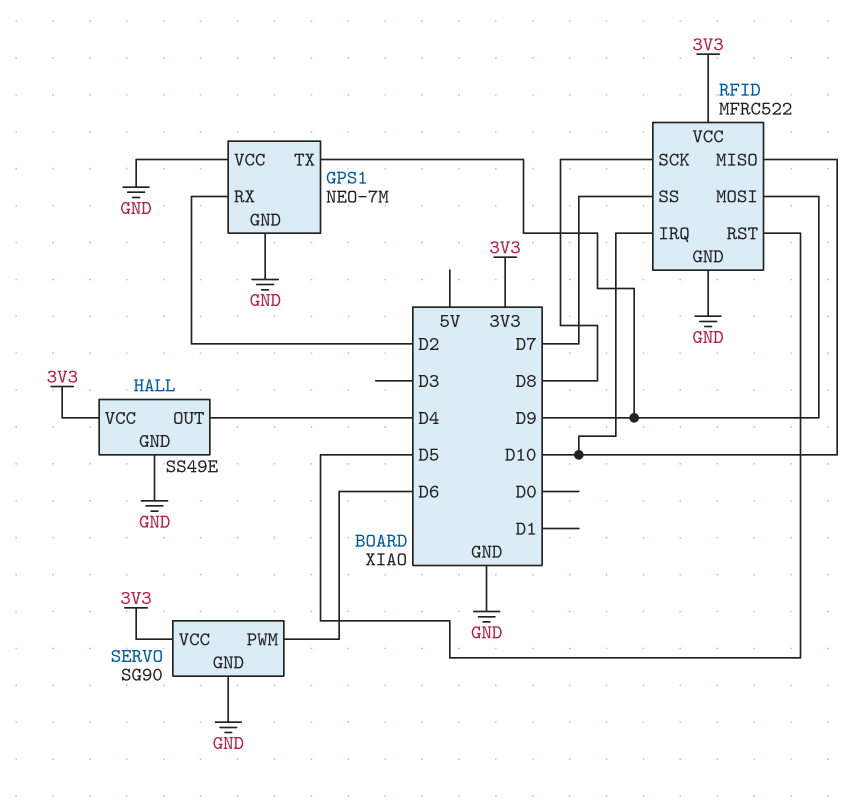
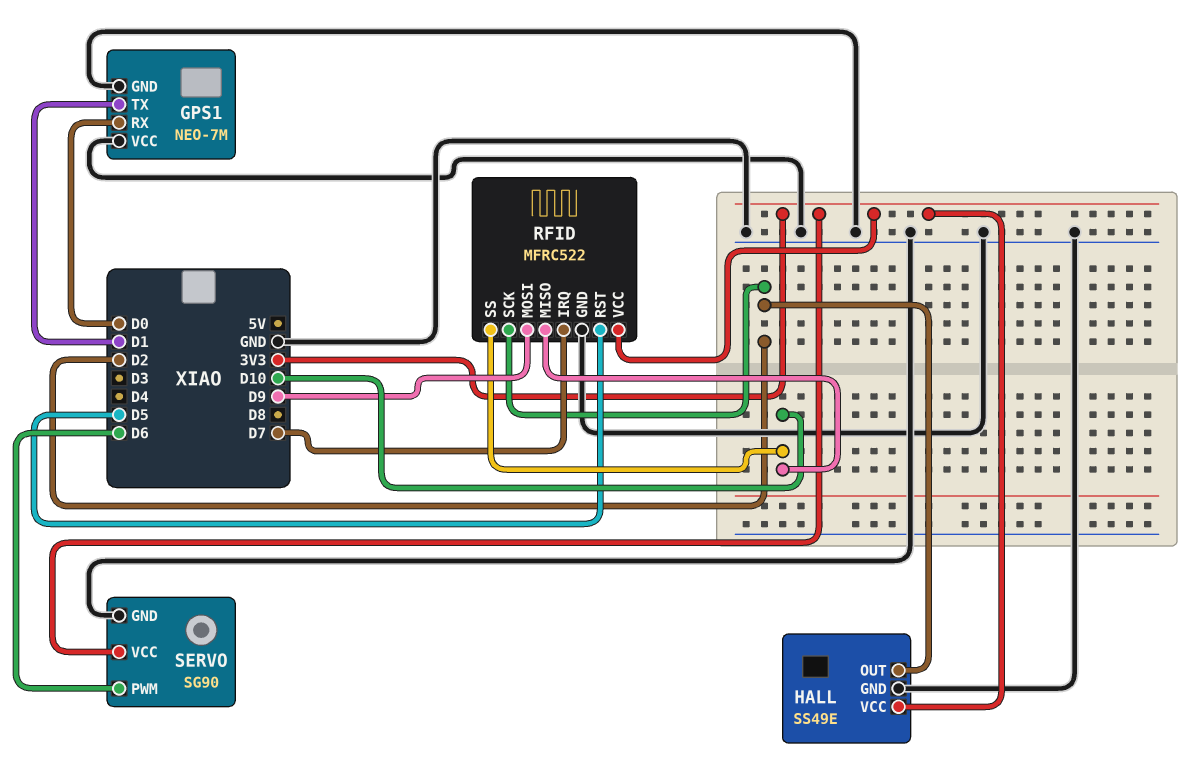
GPS1 pin RX: D2 -> D0
GPS1 pin TX: D9 -> D1
HALL pin OUT: D4 -> D2
RFID pin IRQ: D10 -> D7
RFID pin SCK: D8 -> D2
RFID pin SS: D7 -> D10

